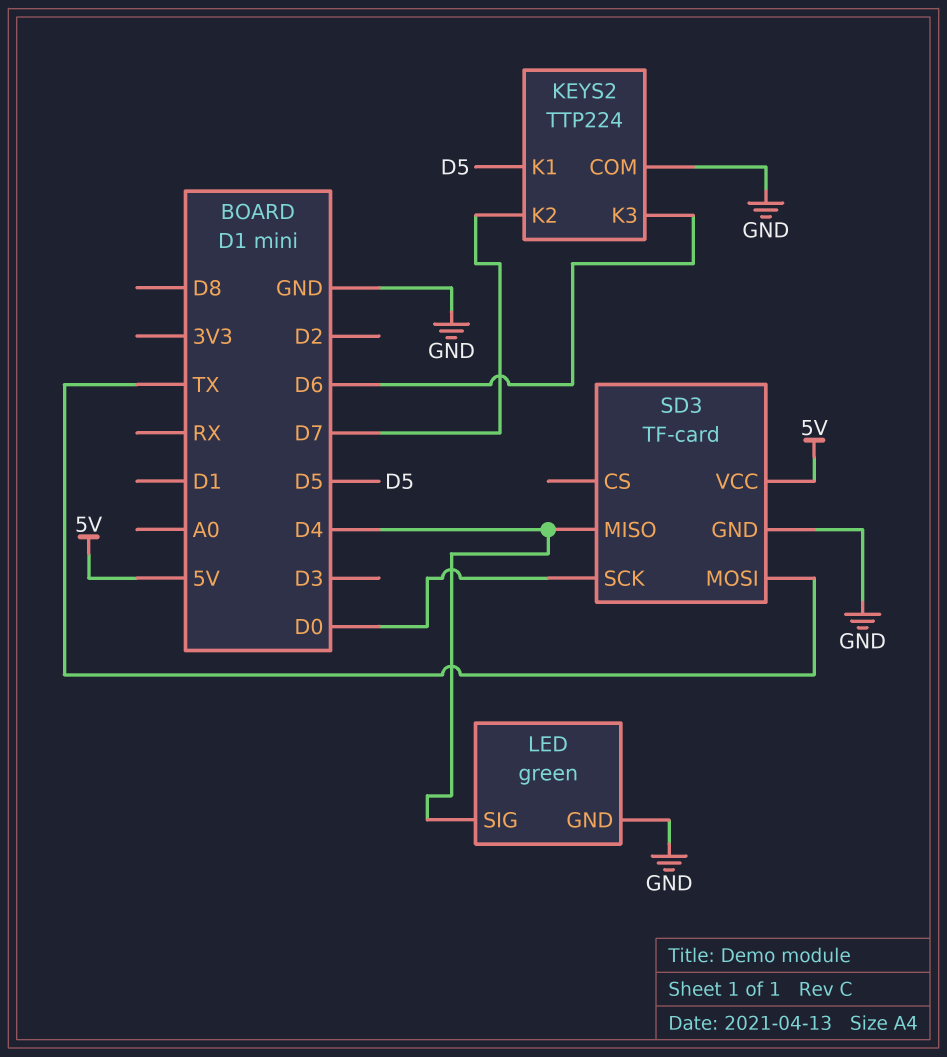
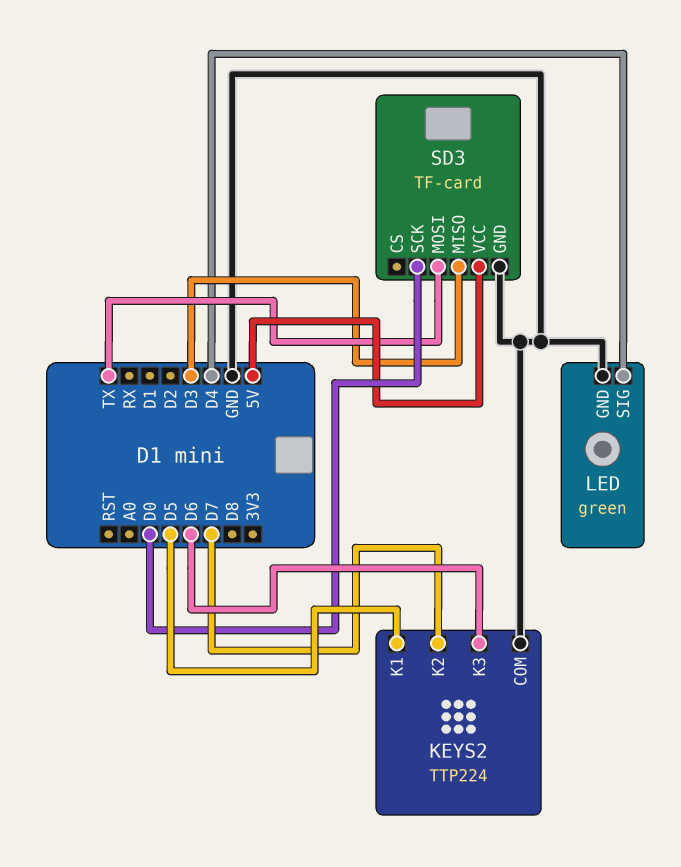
SD3 pin MISO: D4 -> D3

